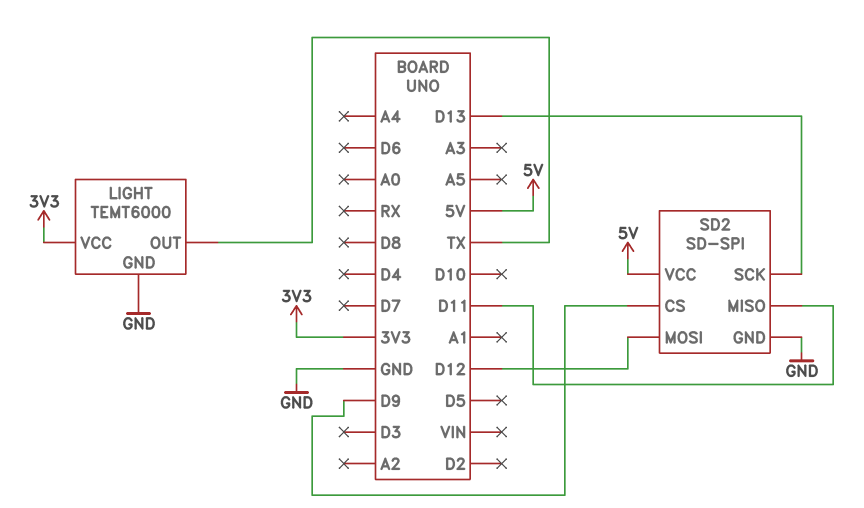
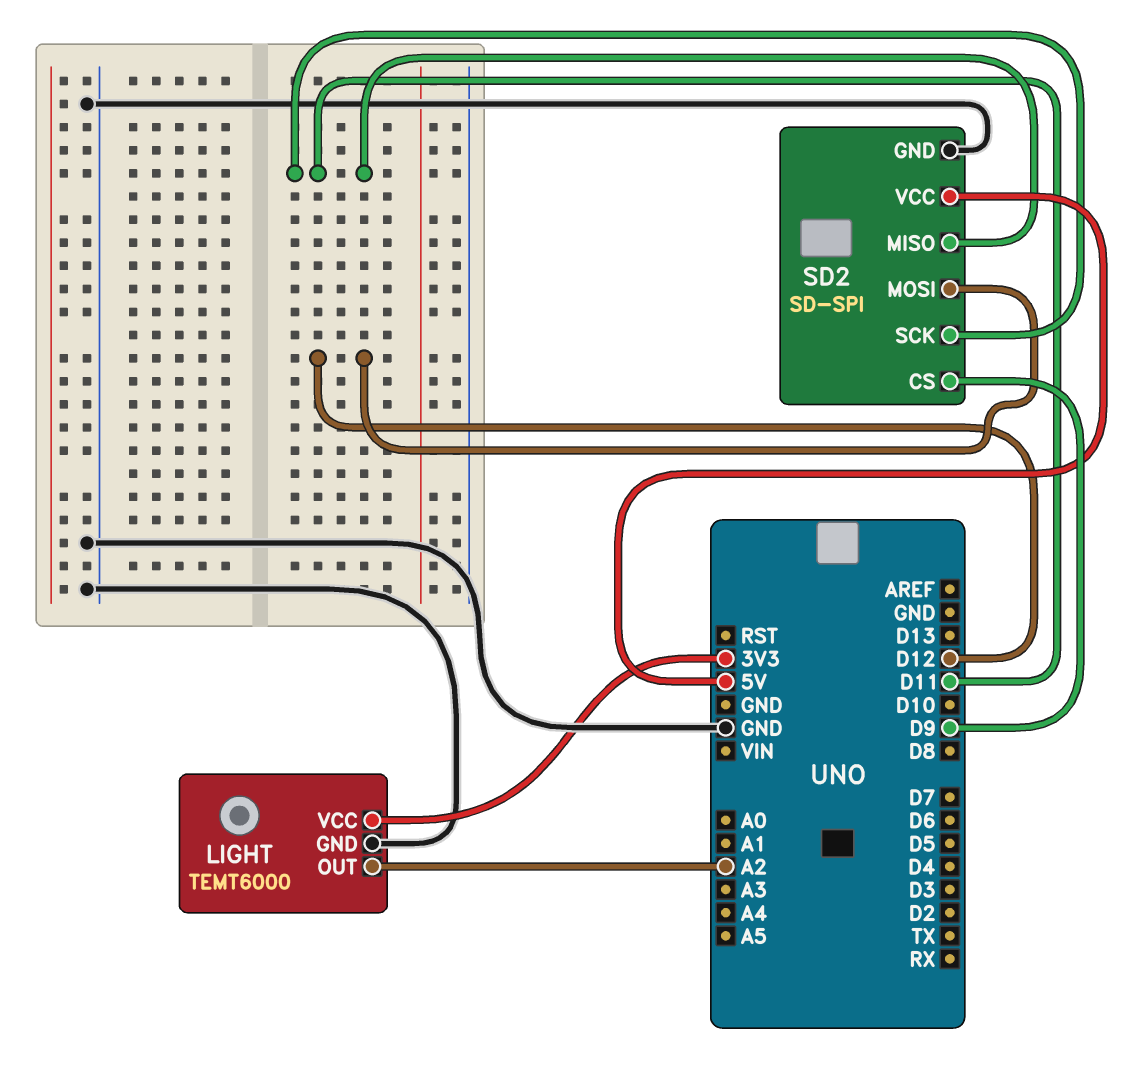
LIGHT pin OUT: TX -> A2
SD2 pin SCK: D13 -> D11

